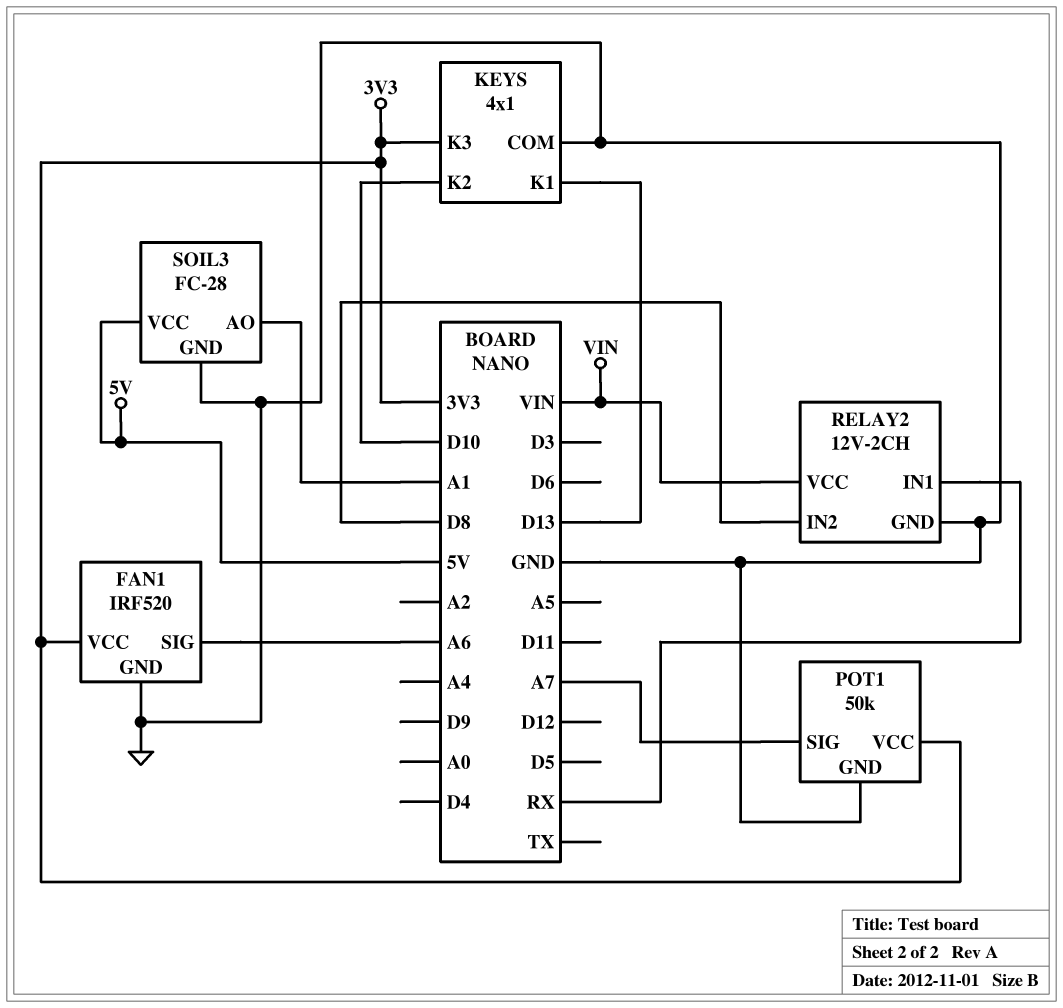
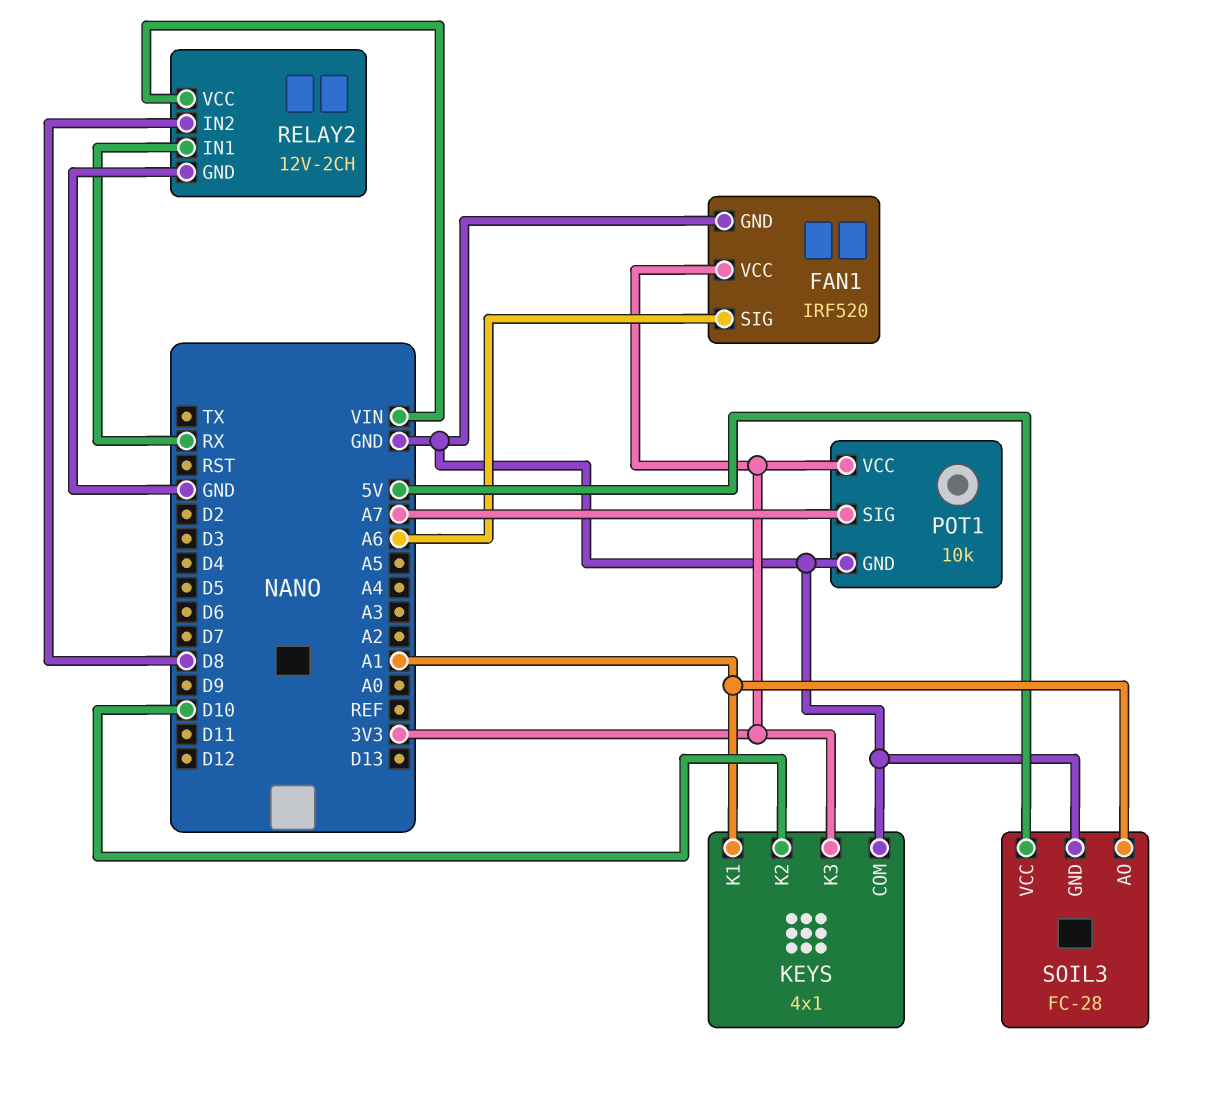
KEYS pin K1: D13 -> A1
POT1: 50k -> 10k

